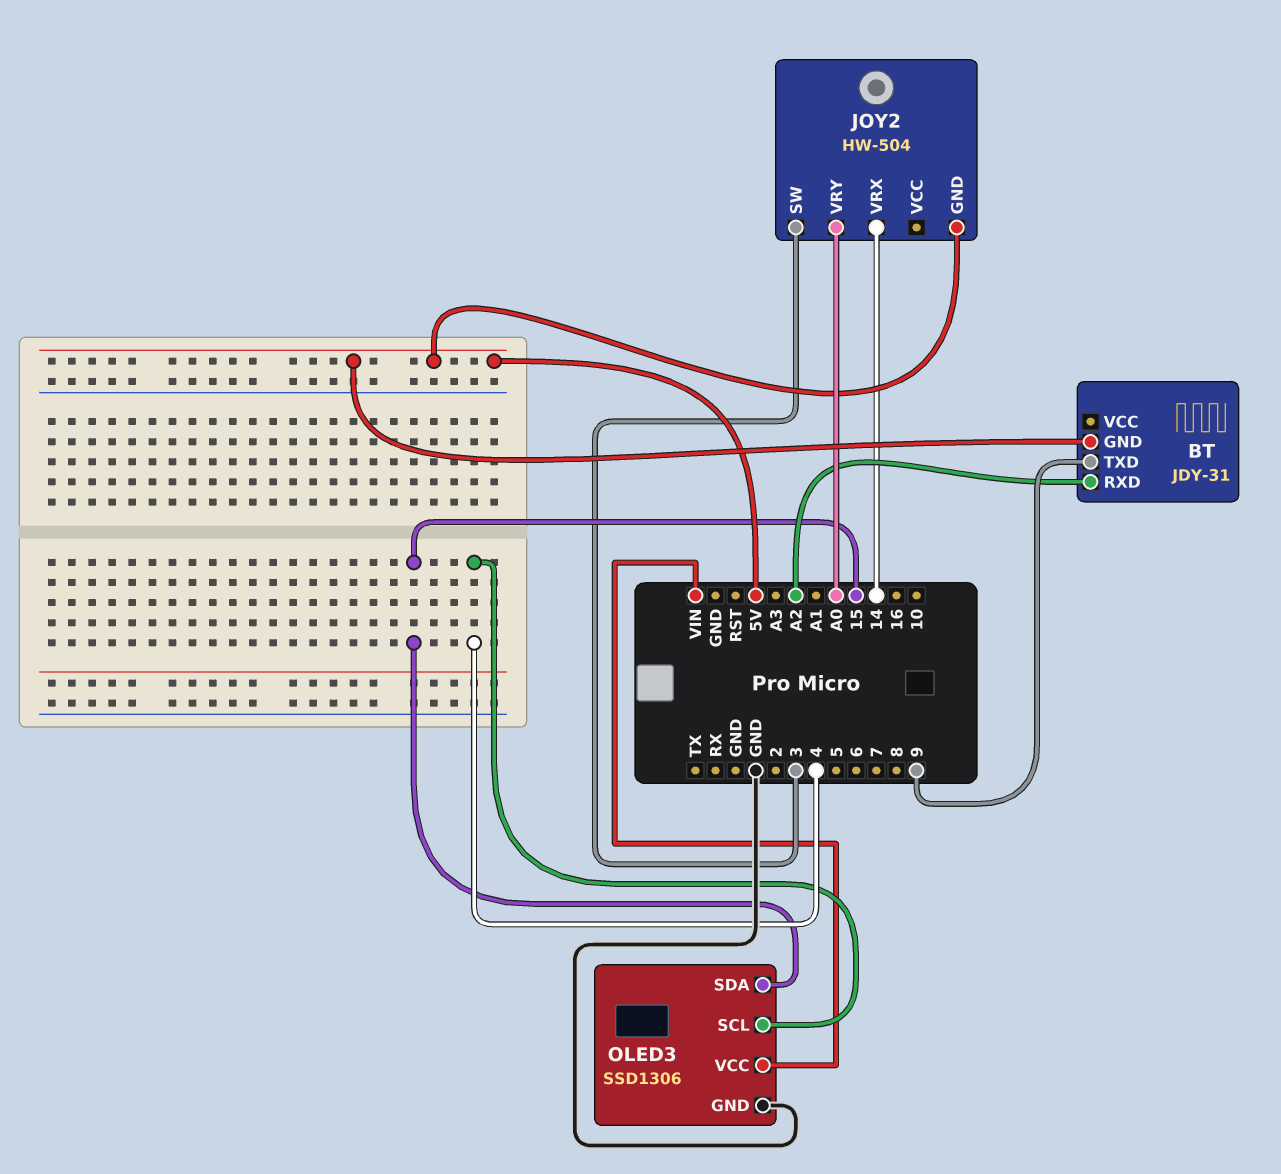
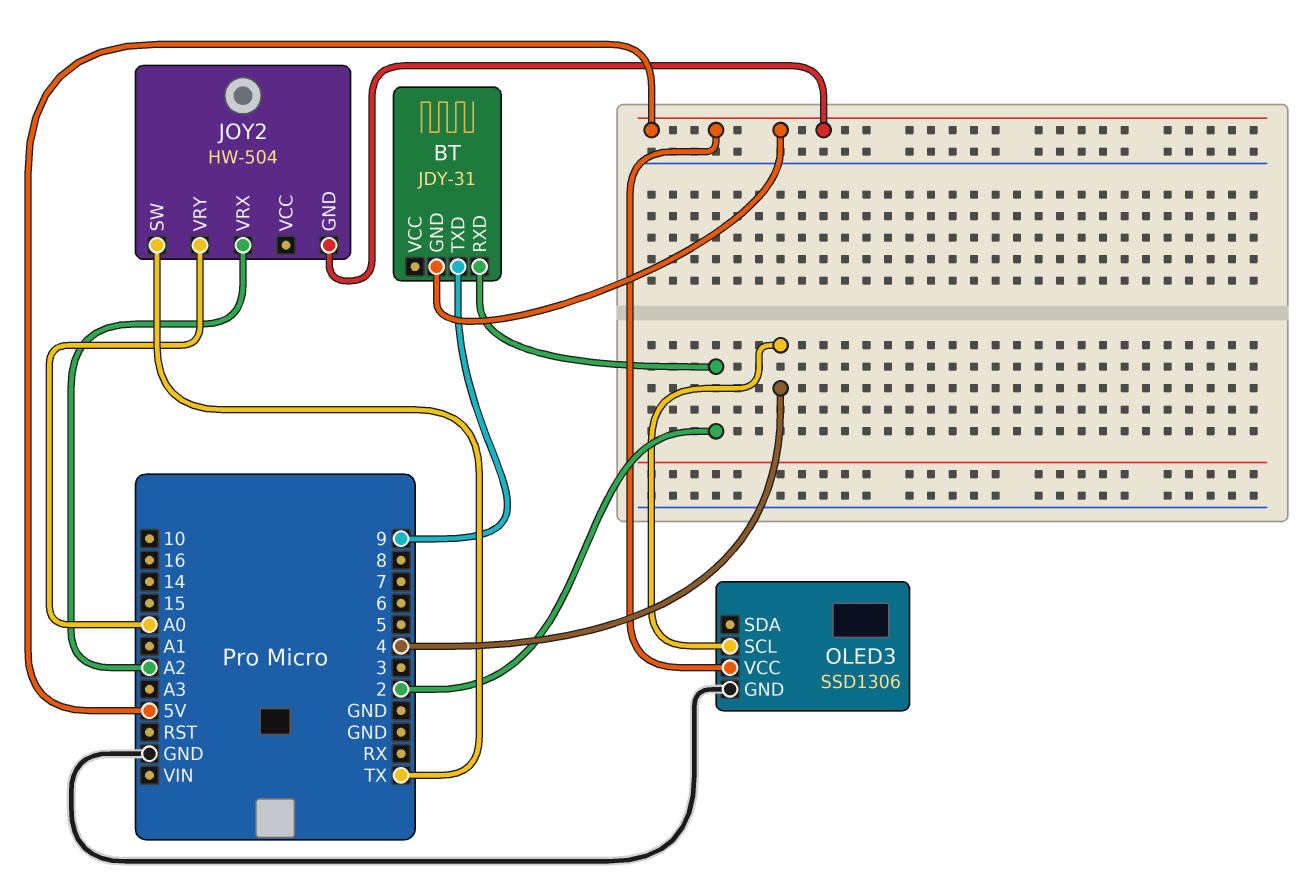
BT pin RXD: A2 -> 2
JOY2 pin SW: 3 -> TX
JOY2 pin VRX: 14 -> A2
OLED3 pin SDA: 15 -> none
OLED3 pin VCC: VIN -> 5V

